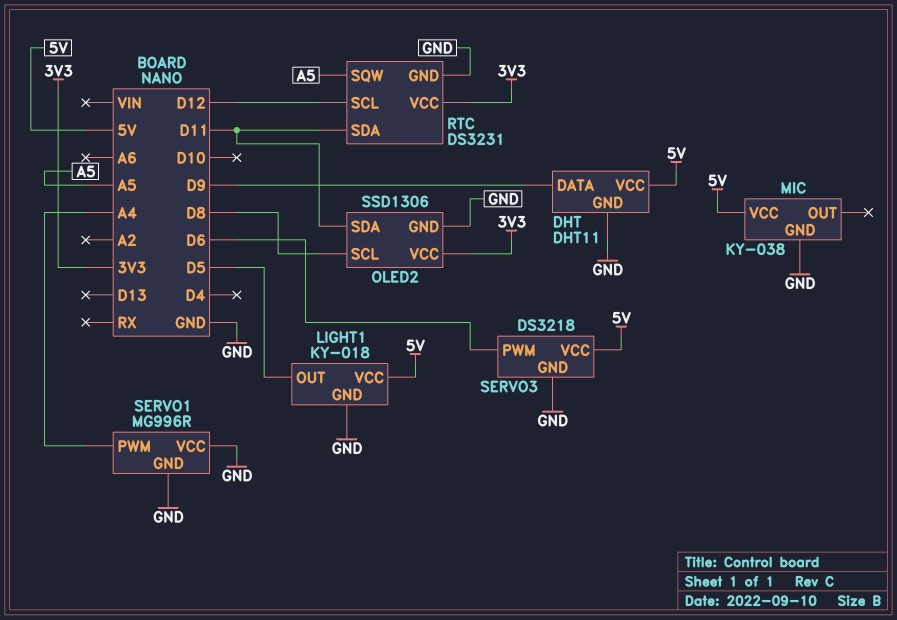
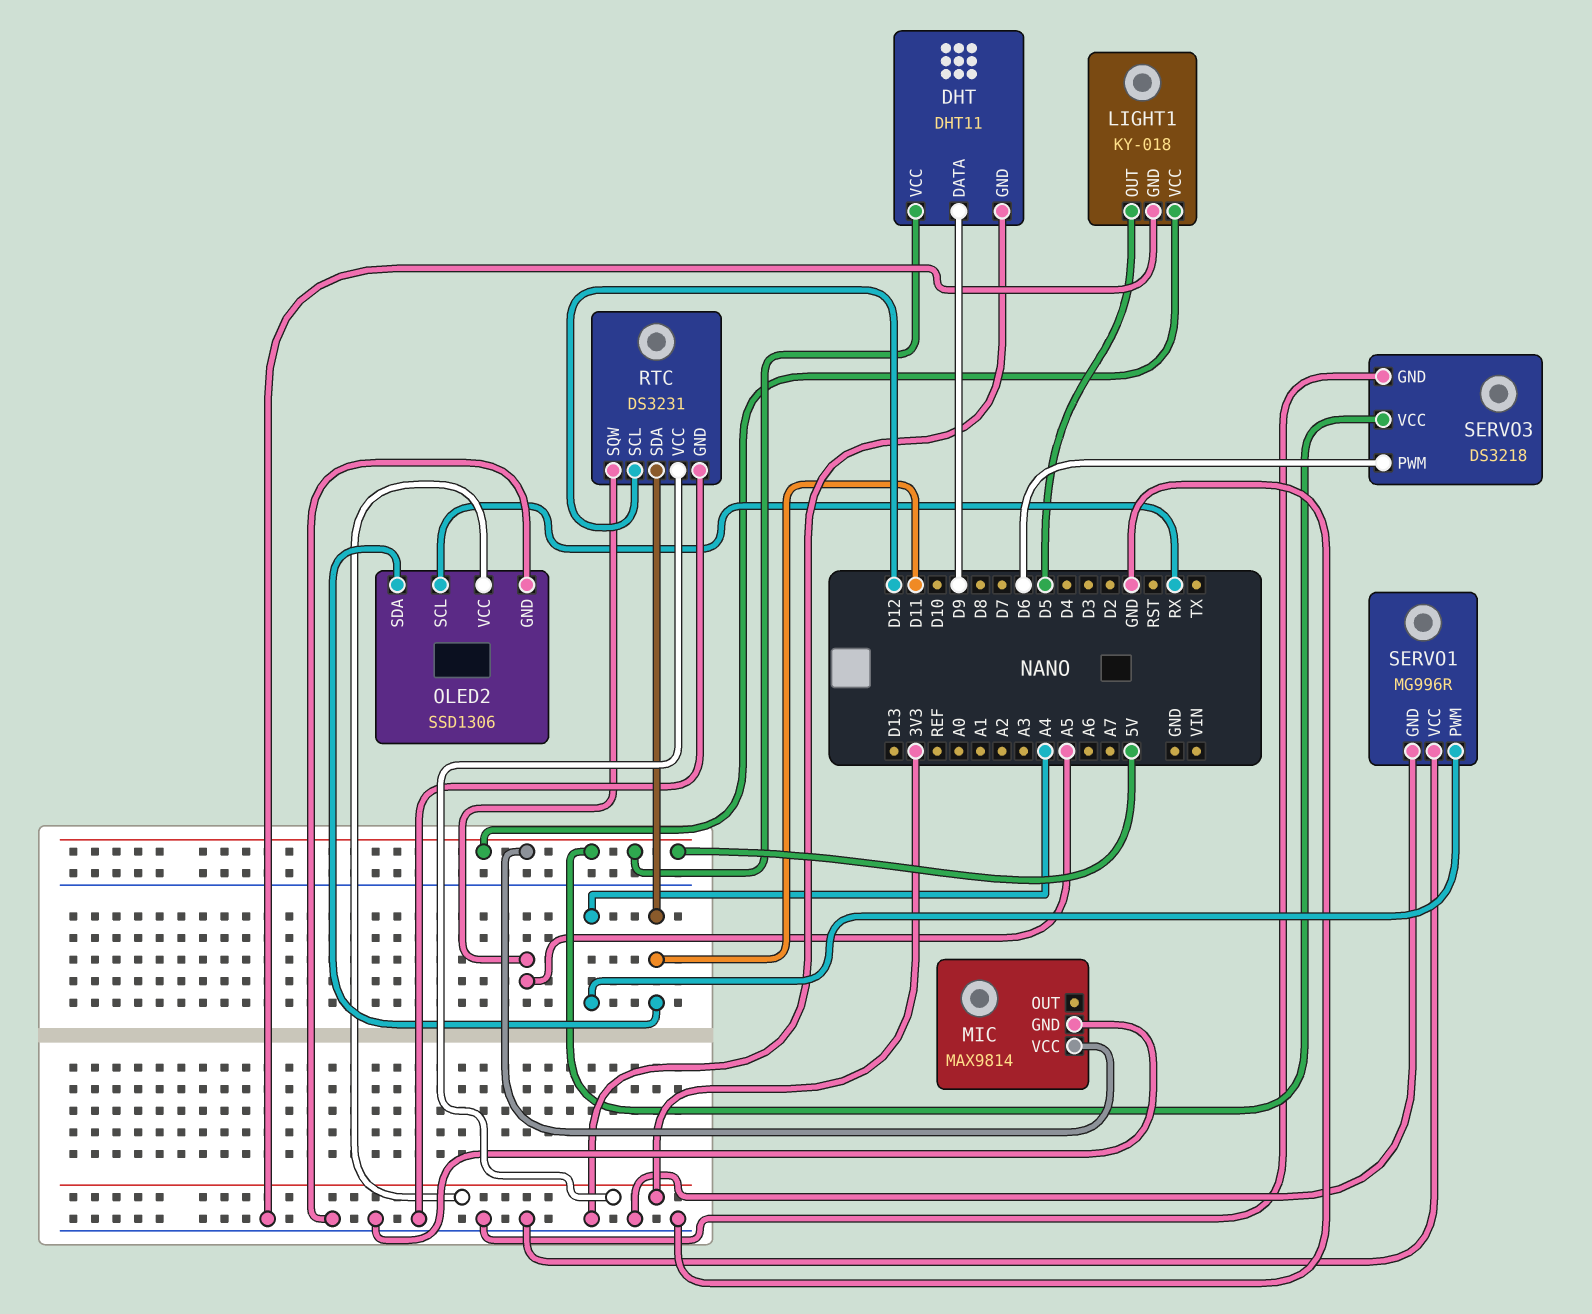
MIC: KY-038 -> MAX9814
OLED2 pin SCL: D8 -> RX

